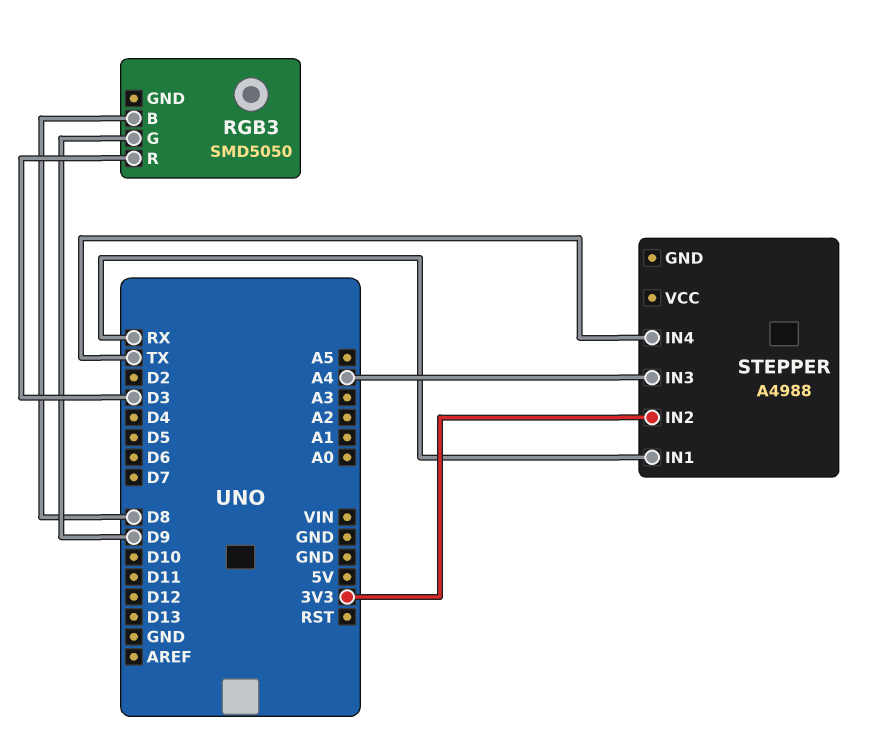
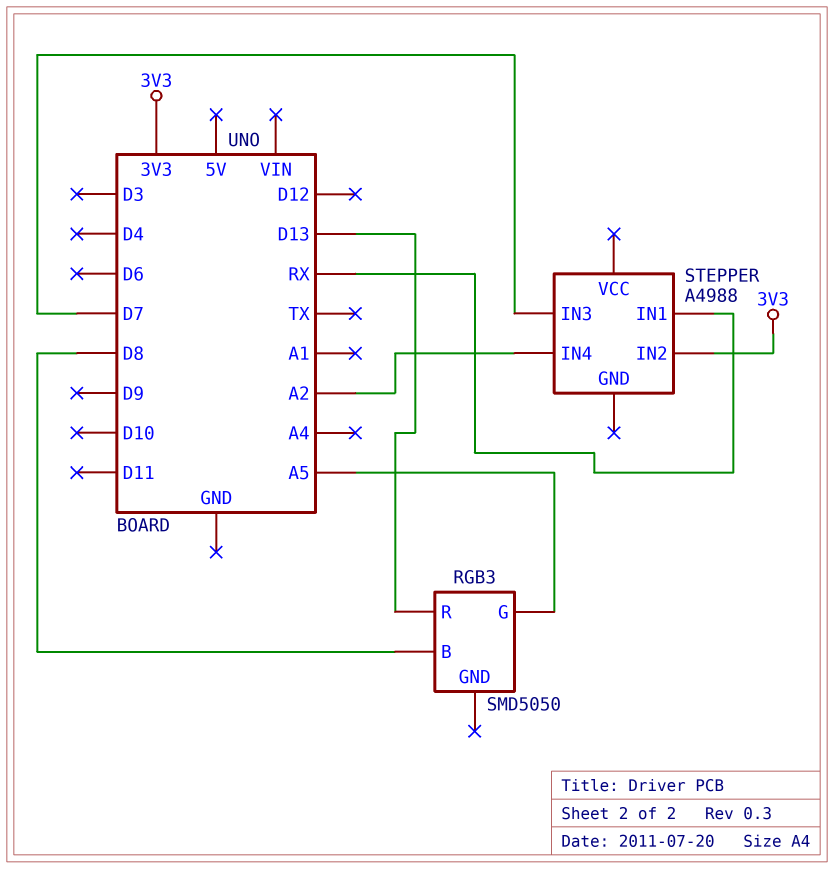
RGB3 pin G: D9 -> A5
RGB3 pin R: D3 -> D13
STEPPER pin IN3: A4 -> D7
STEPPER pin IN4: TX -> A2

